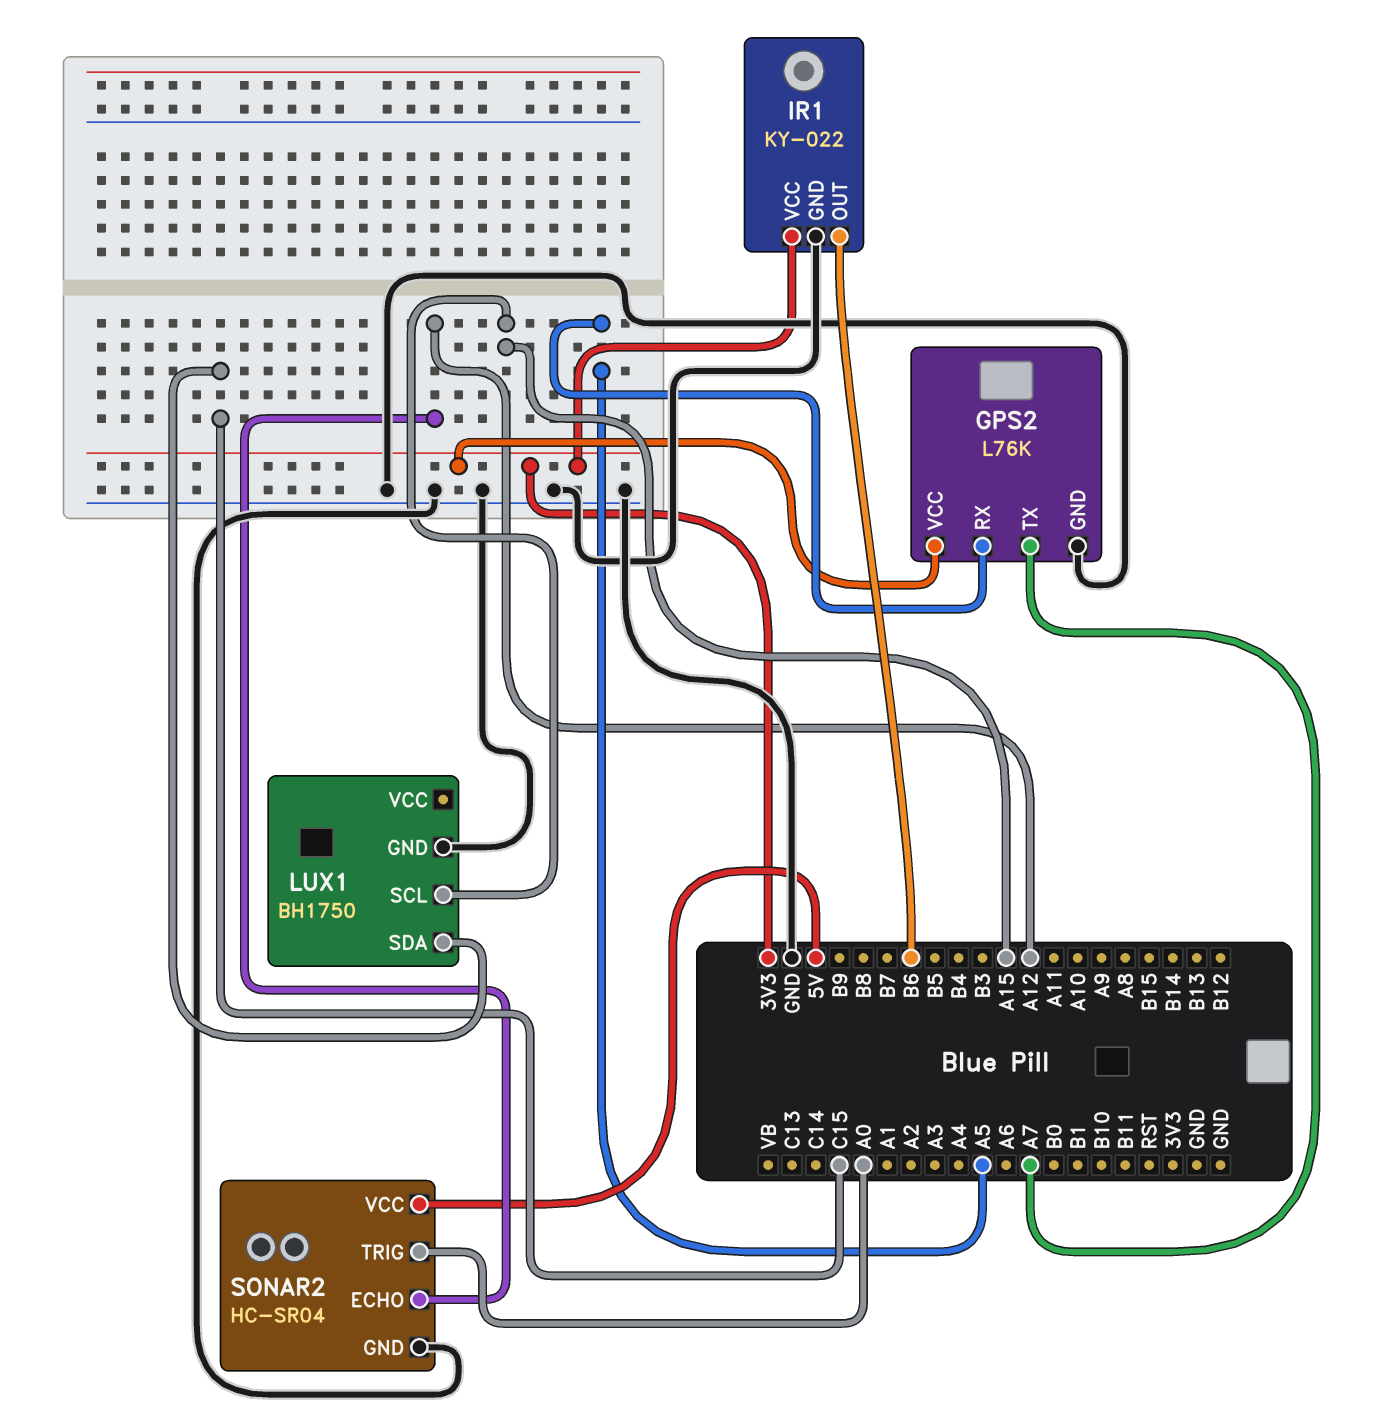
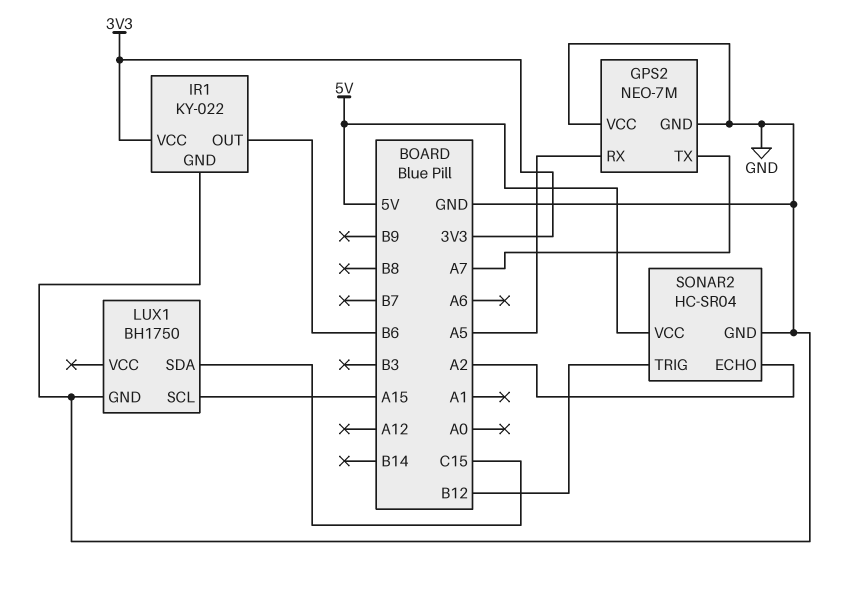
GPS2: L76K -> NEO-7M
GPS2 pin VCC: 3V3 -> GND
SONAR2 pin ECHO: A12 -> A2
SONAR2 pin TRIG: A0 -> B12

